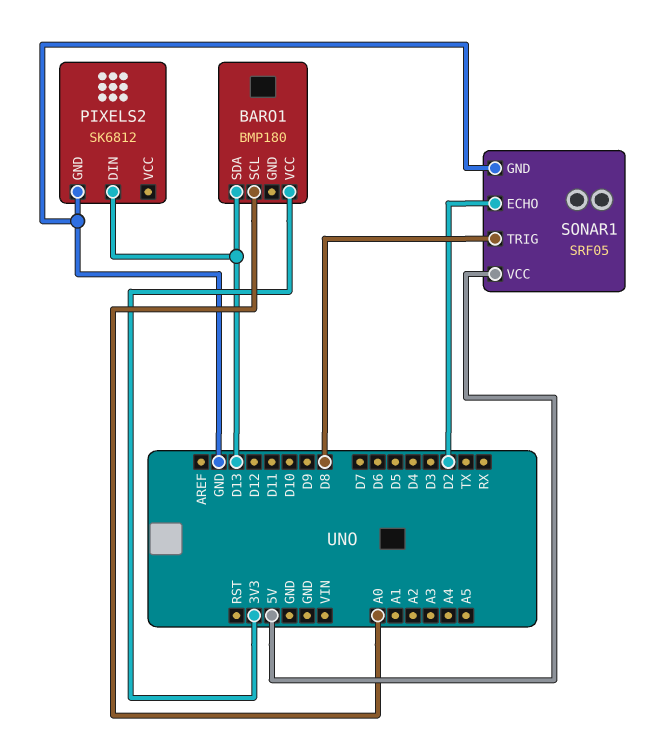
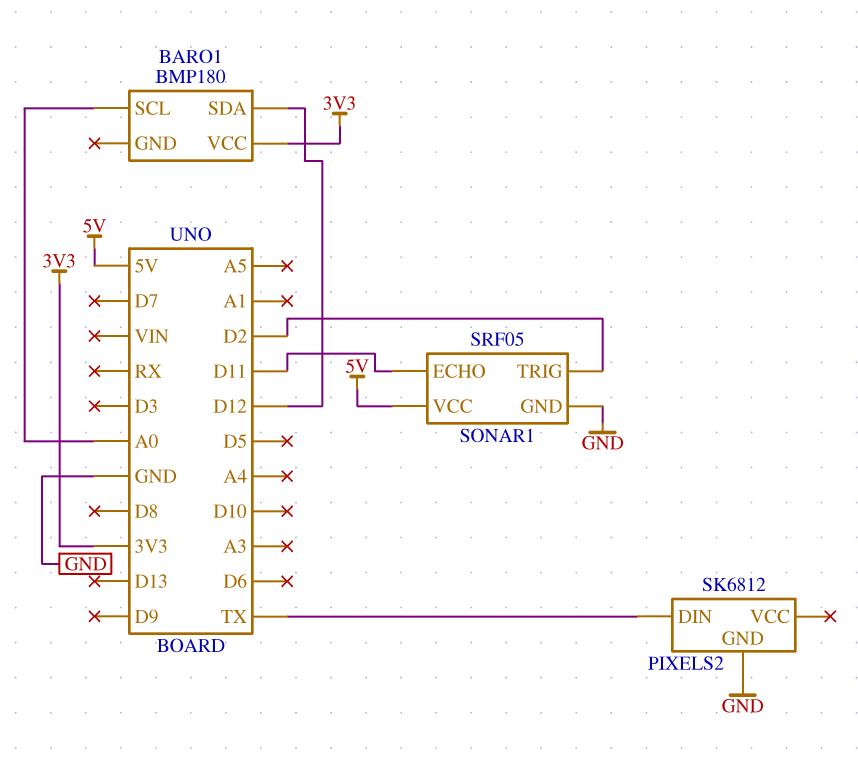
BARO1 pin SDA: D13 -> D12
PIXELS2 pin DIN: D13 -> TX
SONAR1 pin ECHO: D2 -> D11
SONAR1 pin TRIG: D8 -> D2

